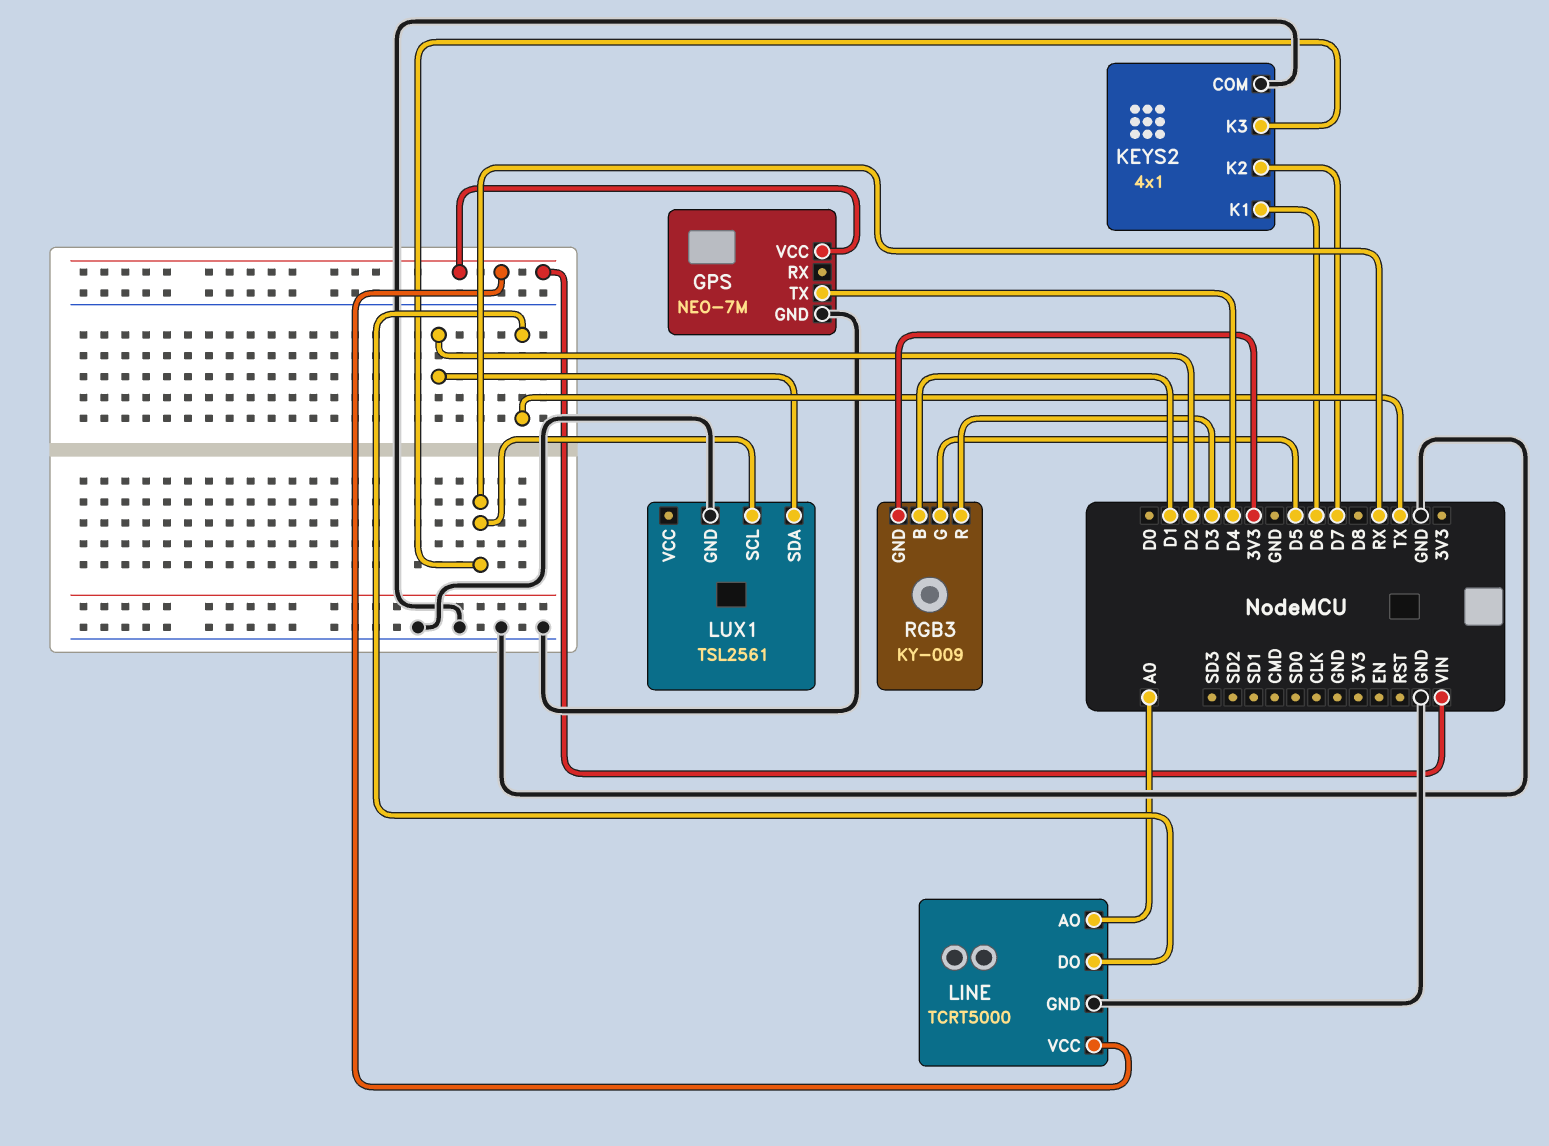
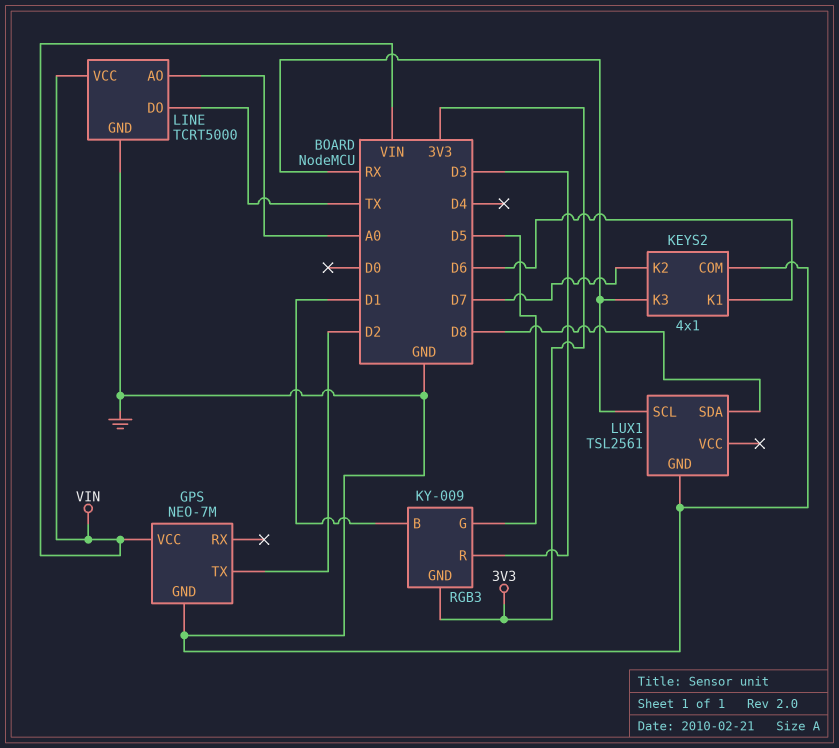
GPS pin TX: D4 -> D2
LUX1 pin SDA: D2 -> D8

